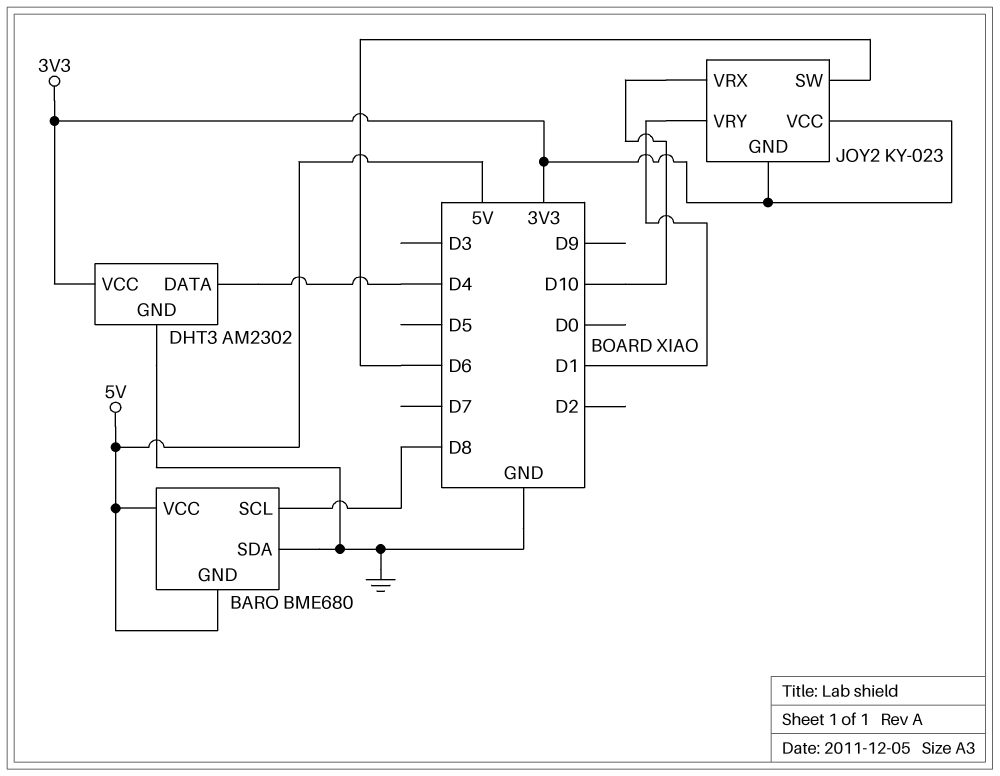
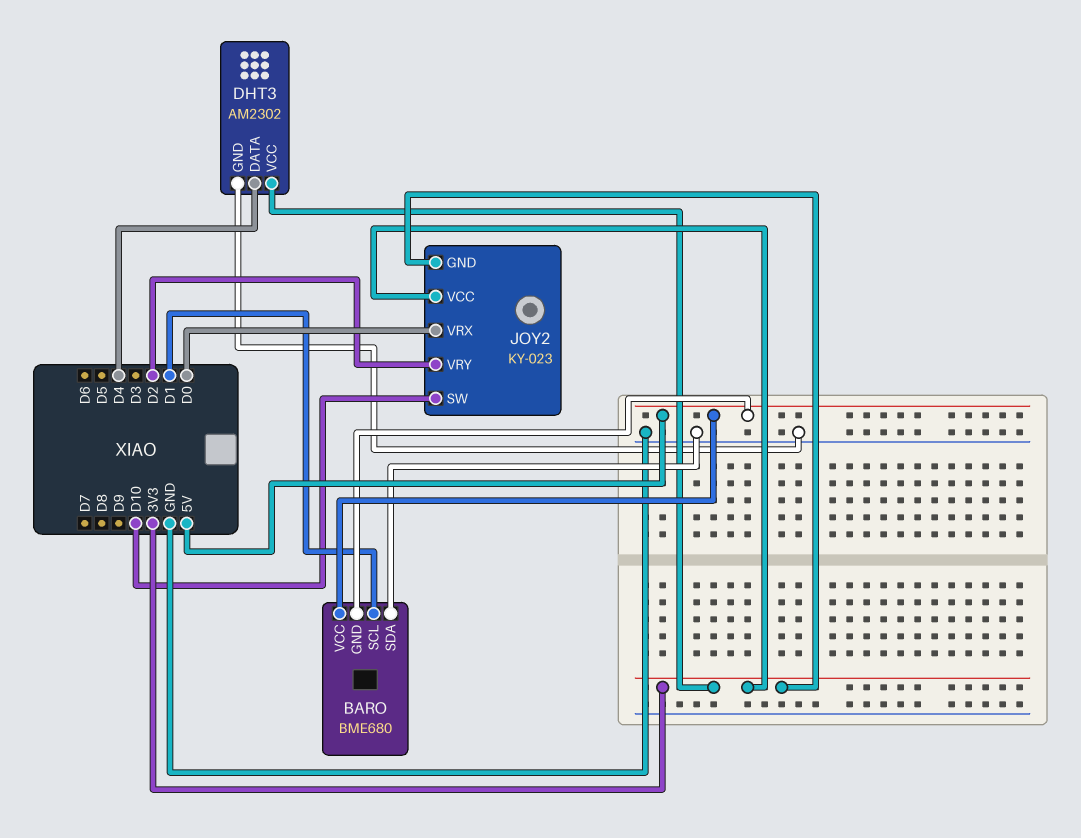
BARO pin SCL: D8 -> D1
JOY2 pin SW: D6 -> D10
JOY2 pin VRX: D10 -> D0
JOY2 pin VRY: D1 -> D2

